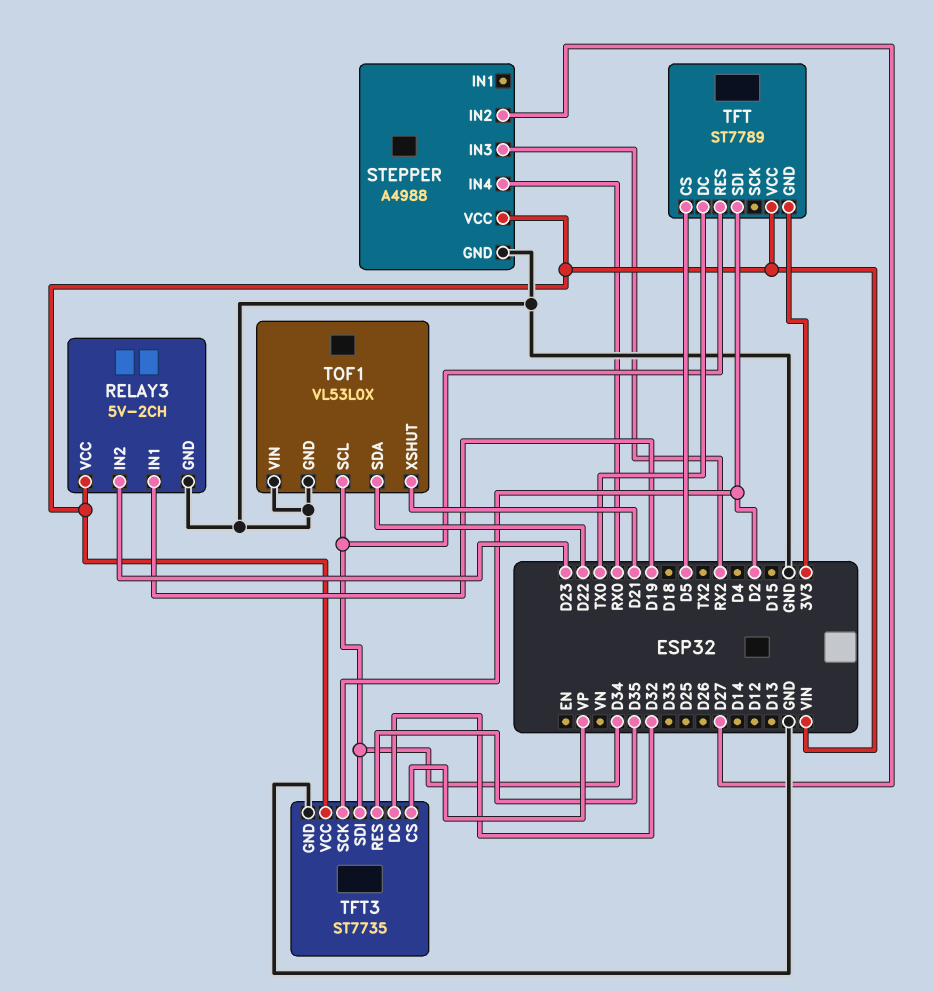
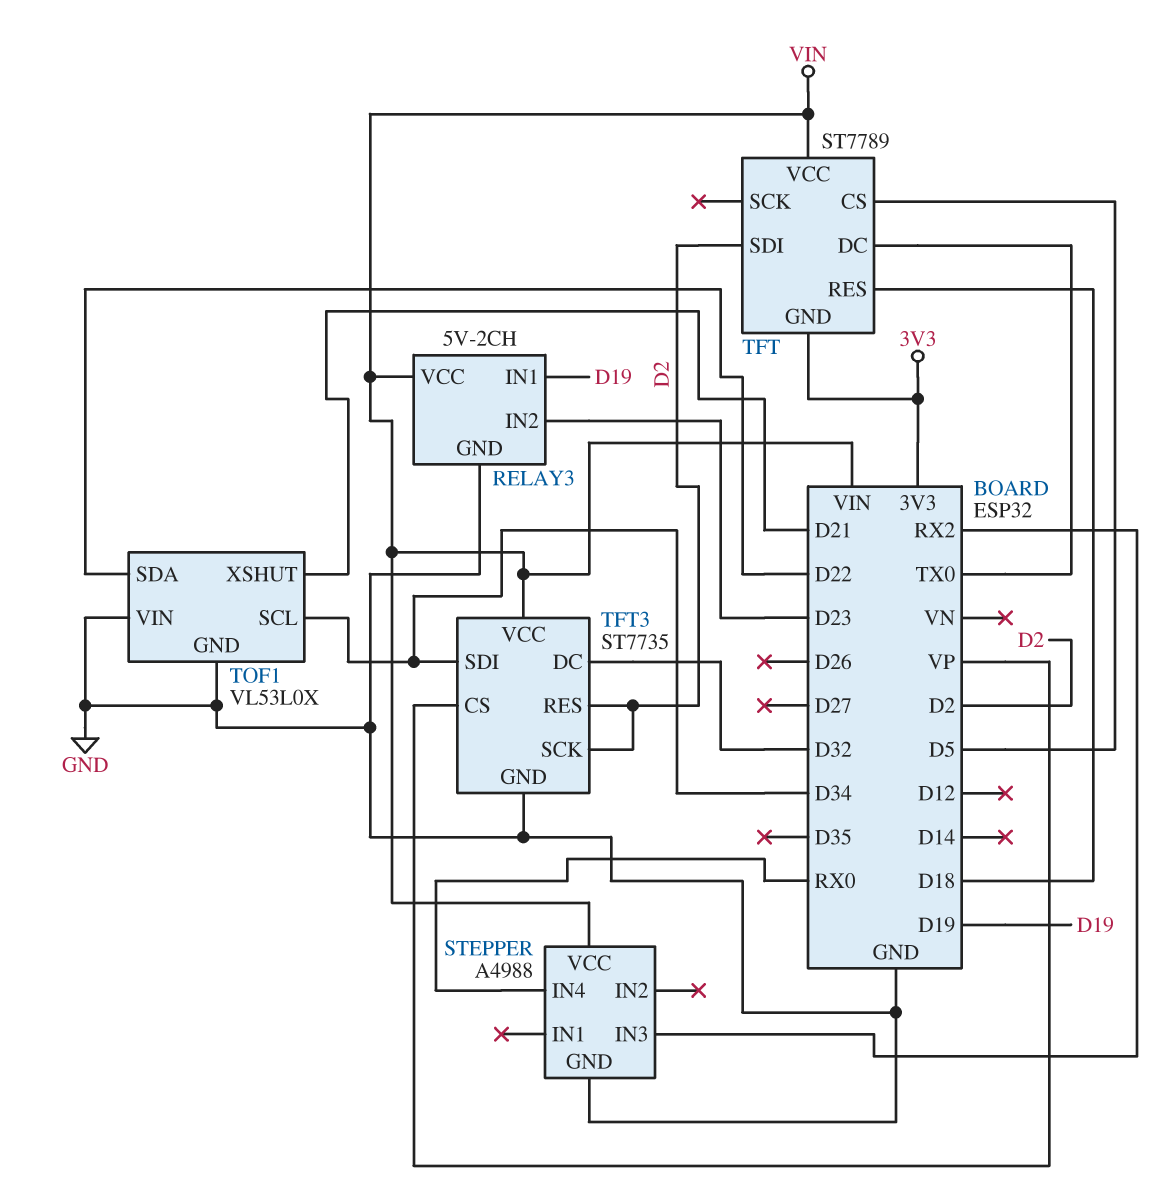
STEPPER pin IN2: D27 -> none
TFT pin RES: D34 -> D18
TFT3 pin RES: D35 -> D2

